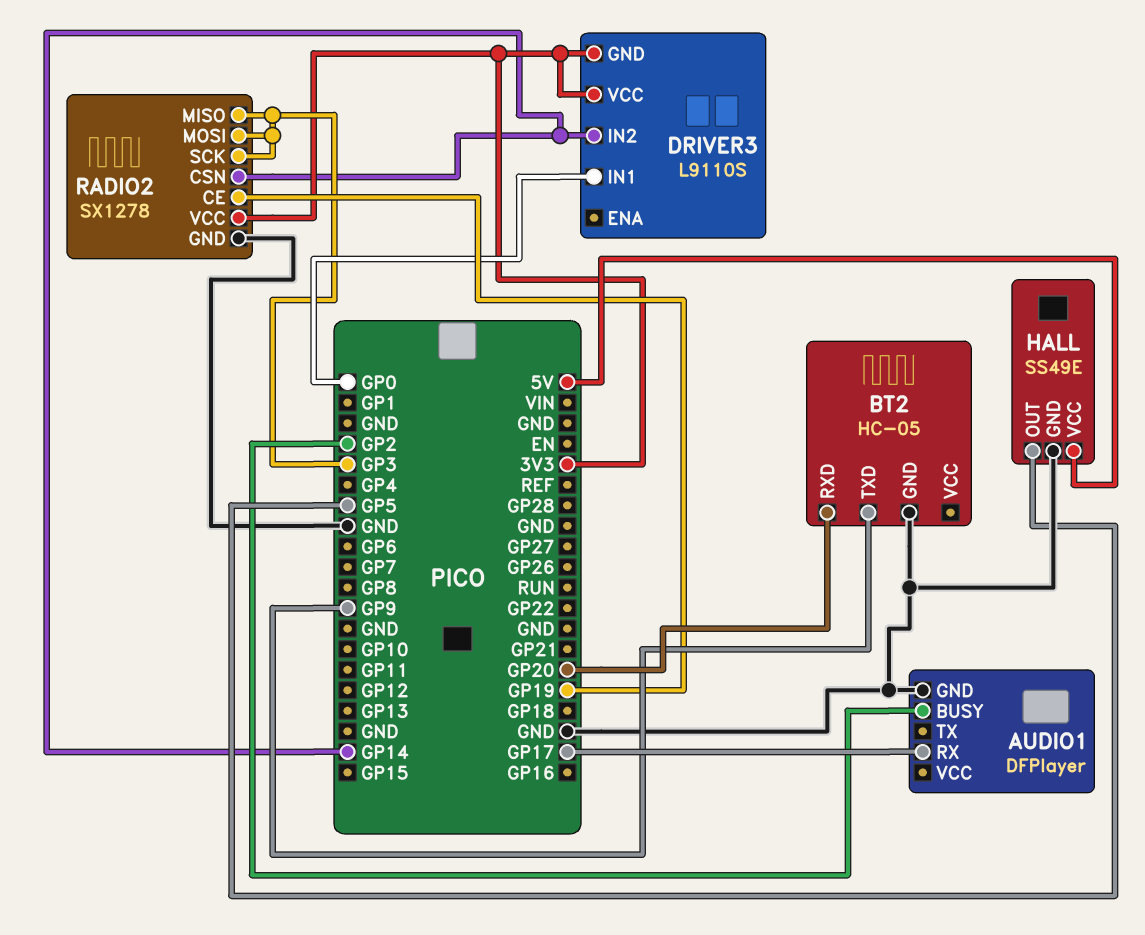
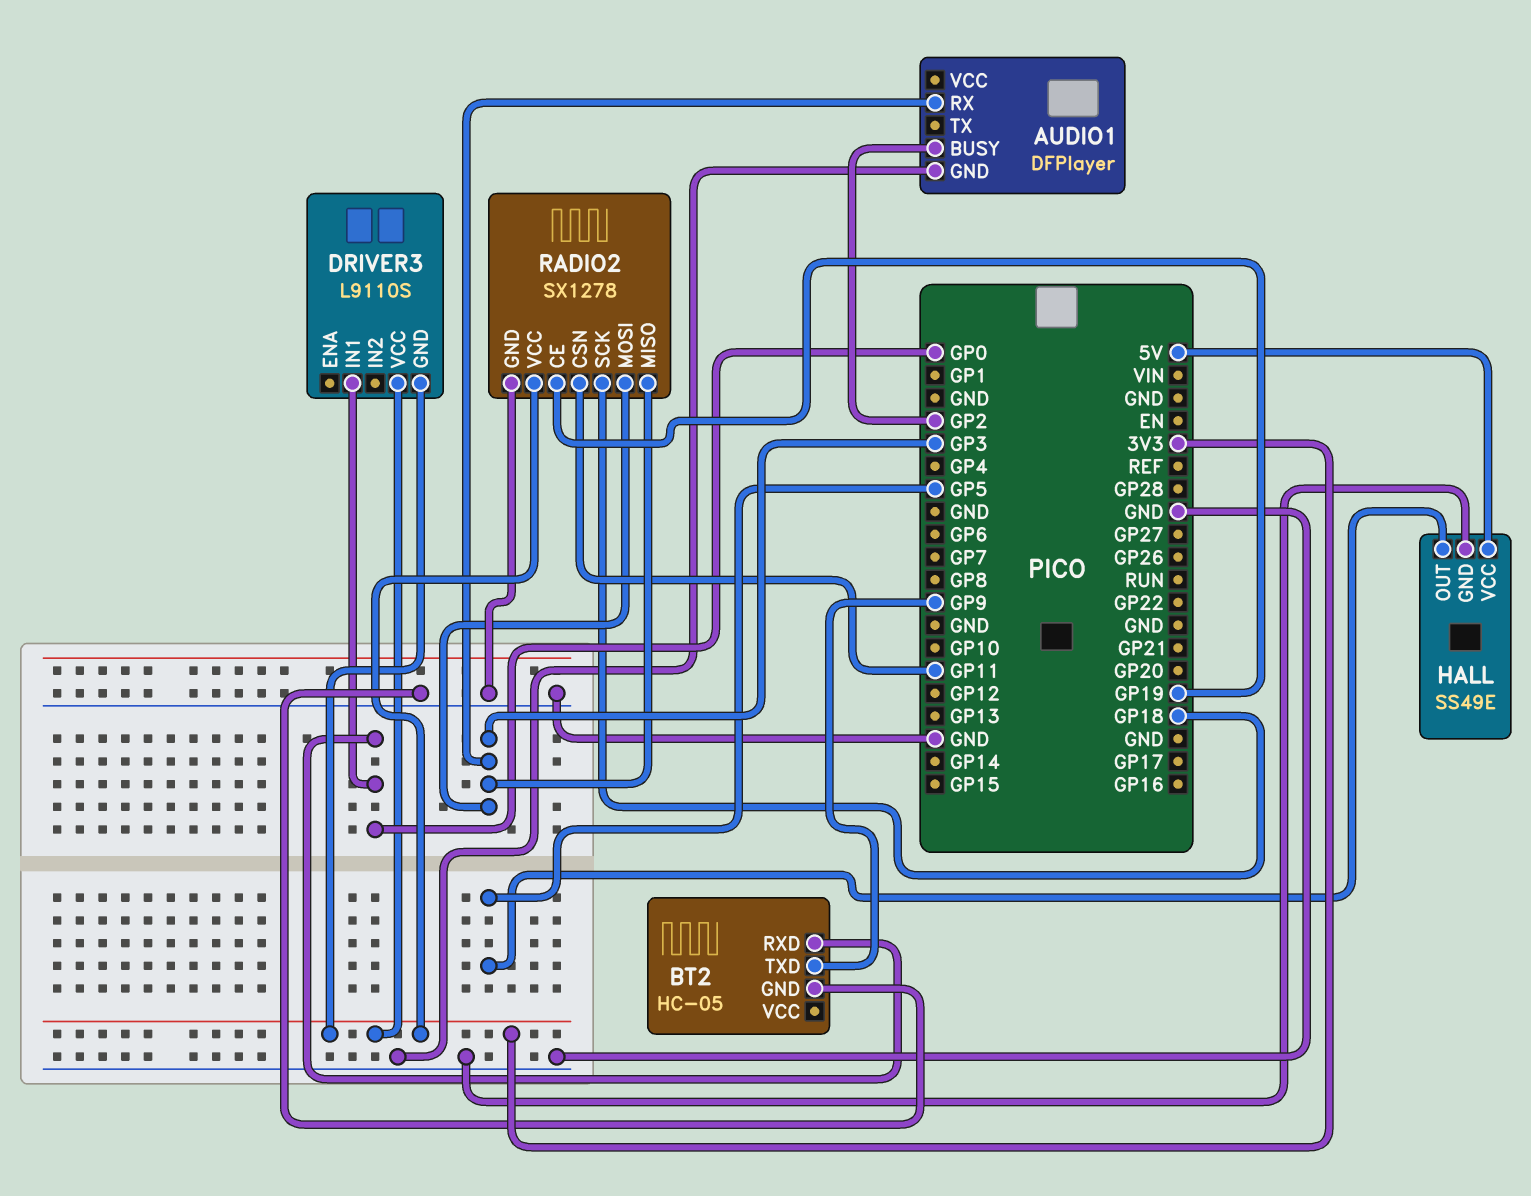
AUDIO1 pin RX: GP17 -> GP3
BT2 pin RXD: GP20 -> GP0
DRIVER3 pin IN2: GP14 -> none
RADIO2 pin CSN: GP14 -> GP11
RADIO2 pin SCK: GP3 -> GP18

